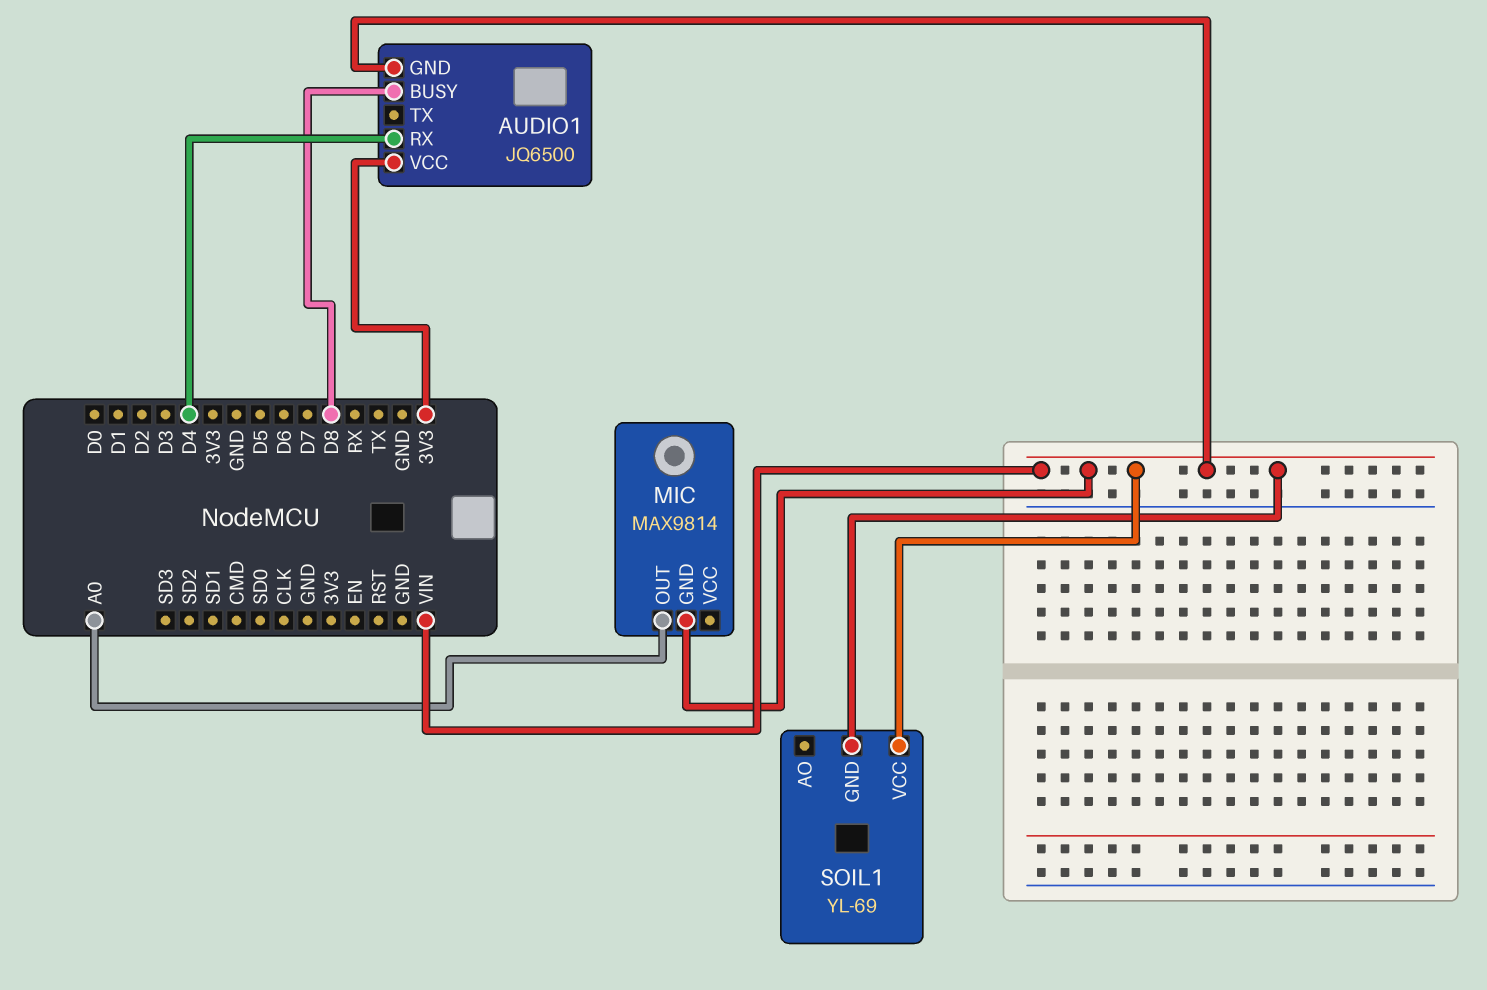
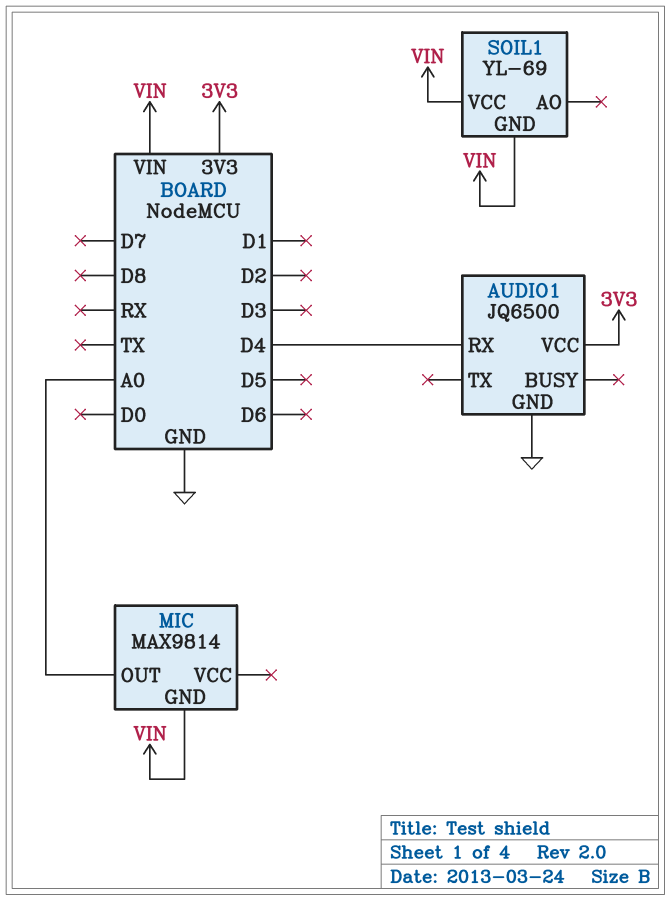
AUDIO1 pin BUSY: D8 -> none
AUDIO1 pin GND: VIN -> GND

